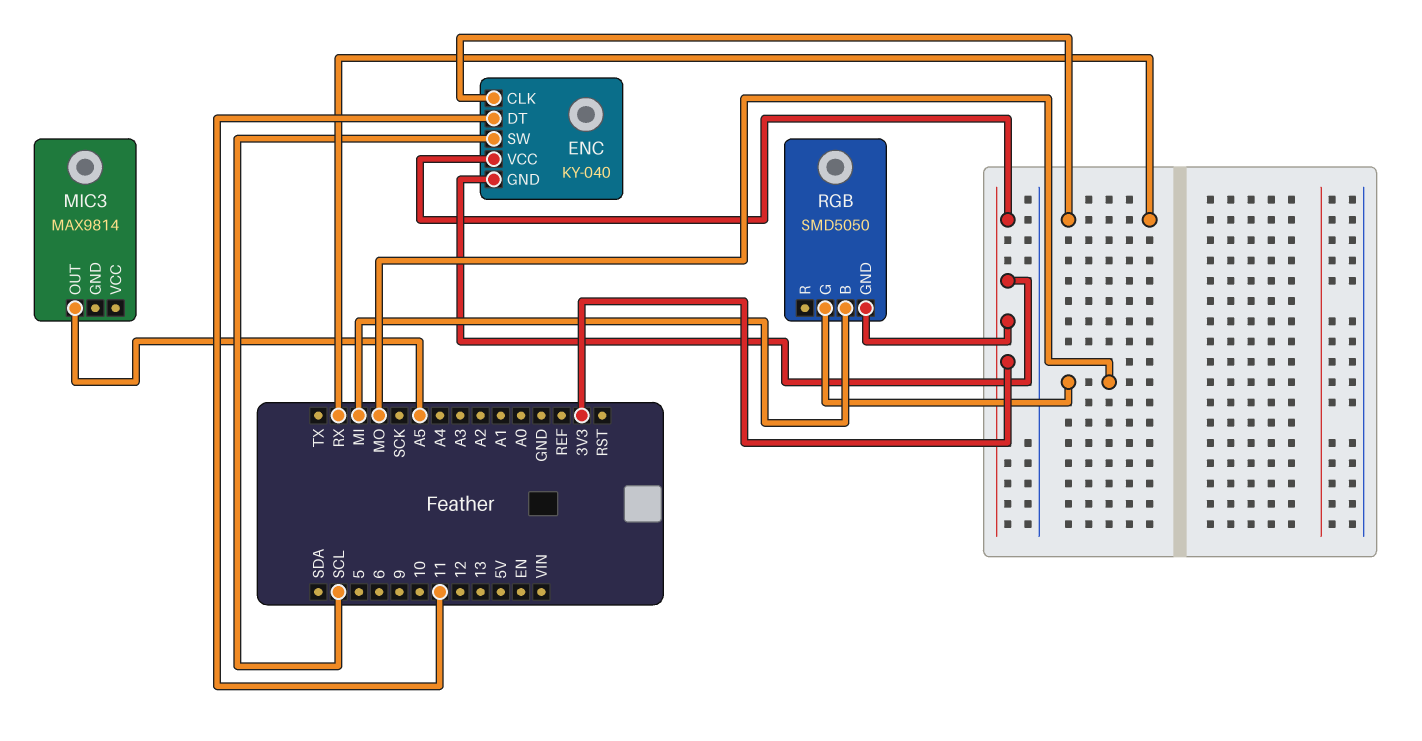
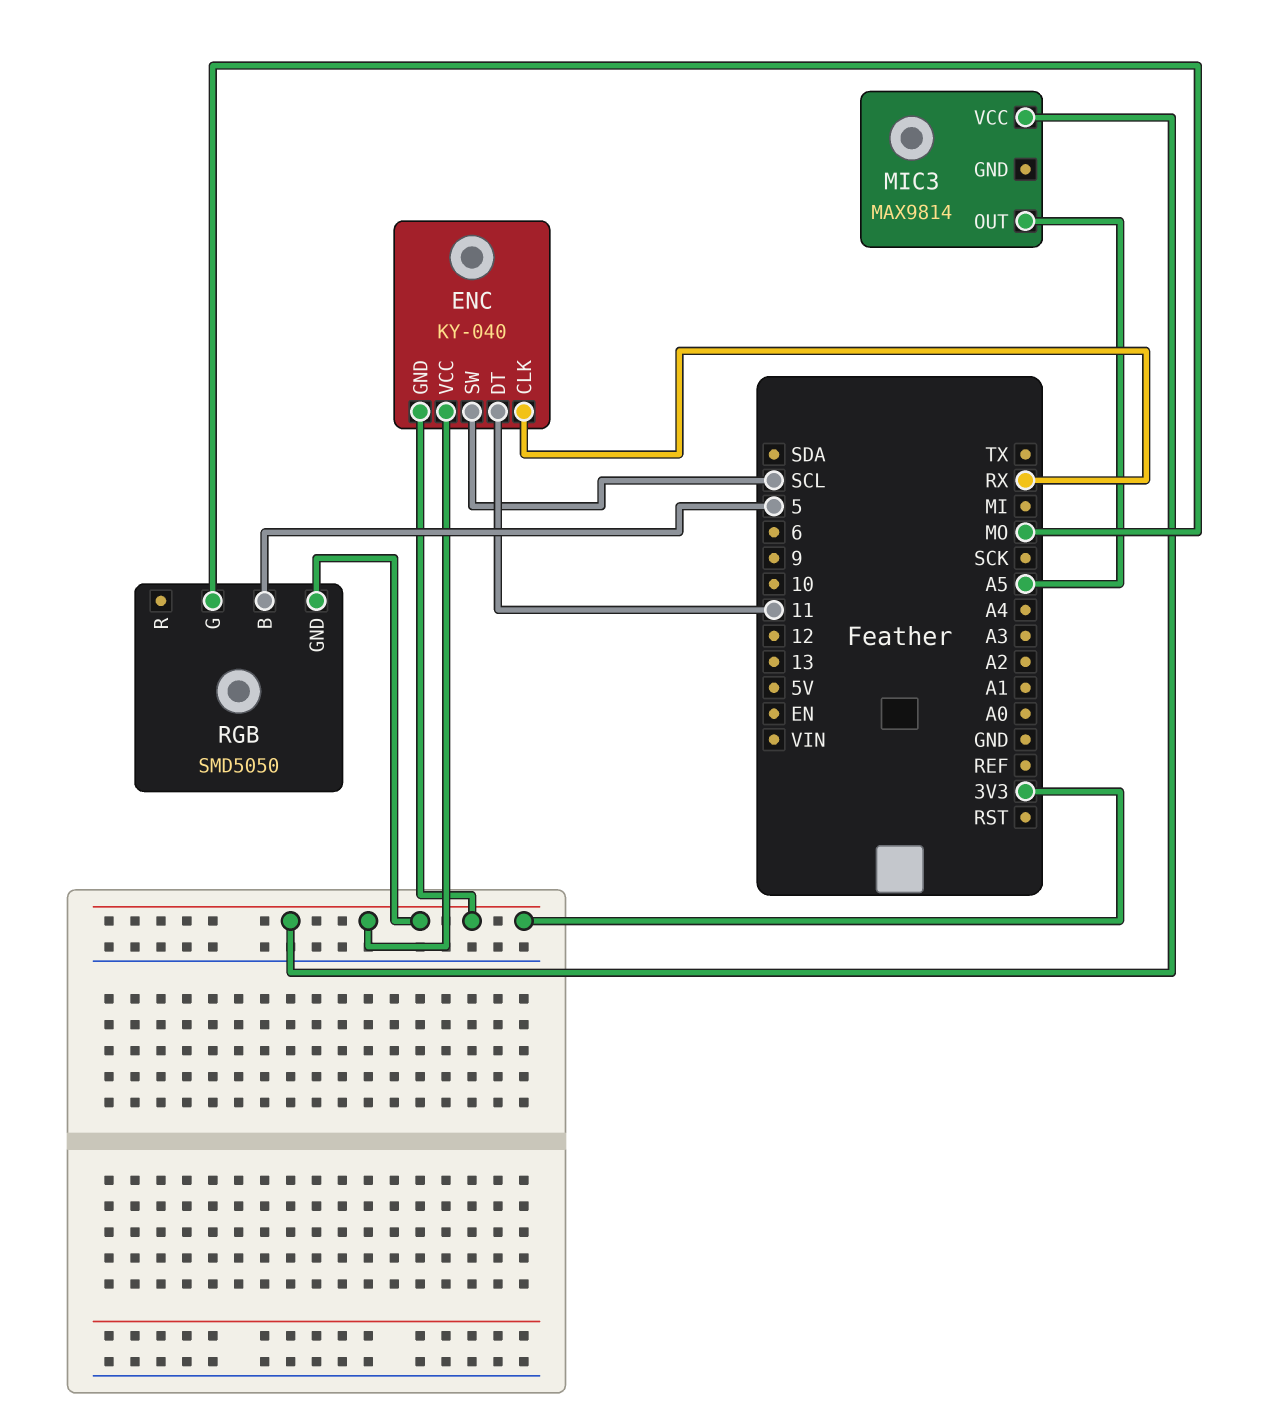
MIC3 pin VCC: none -> 3V3
RGB pin B: MI -> 5

